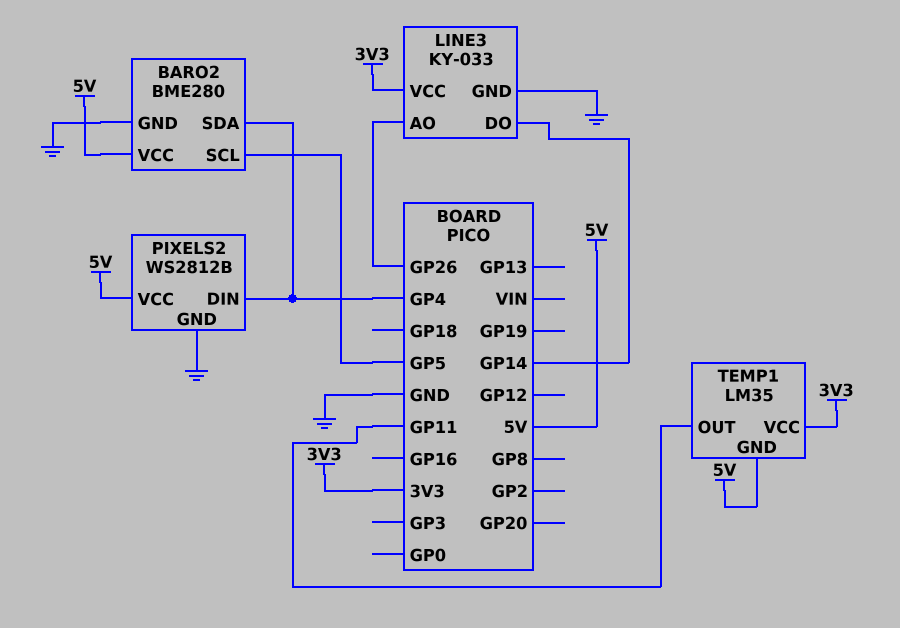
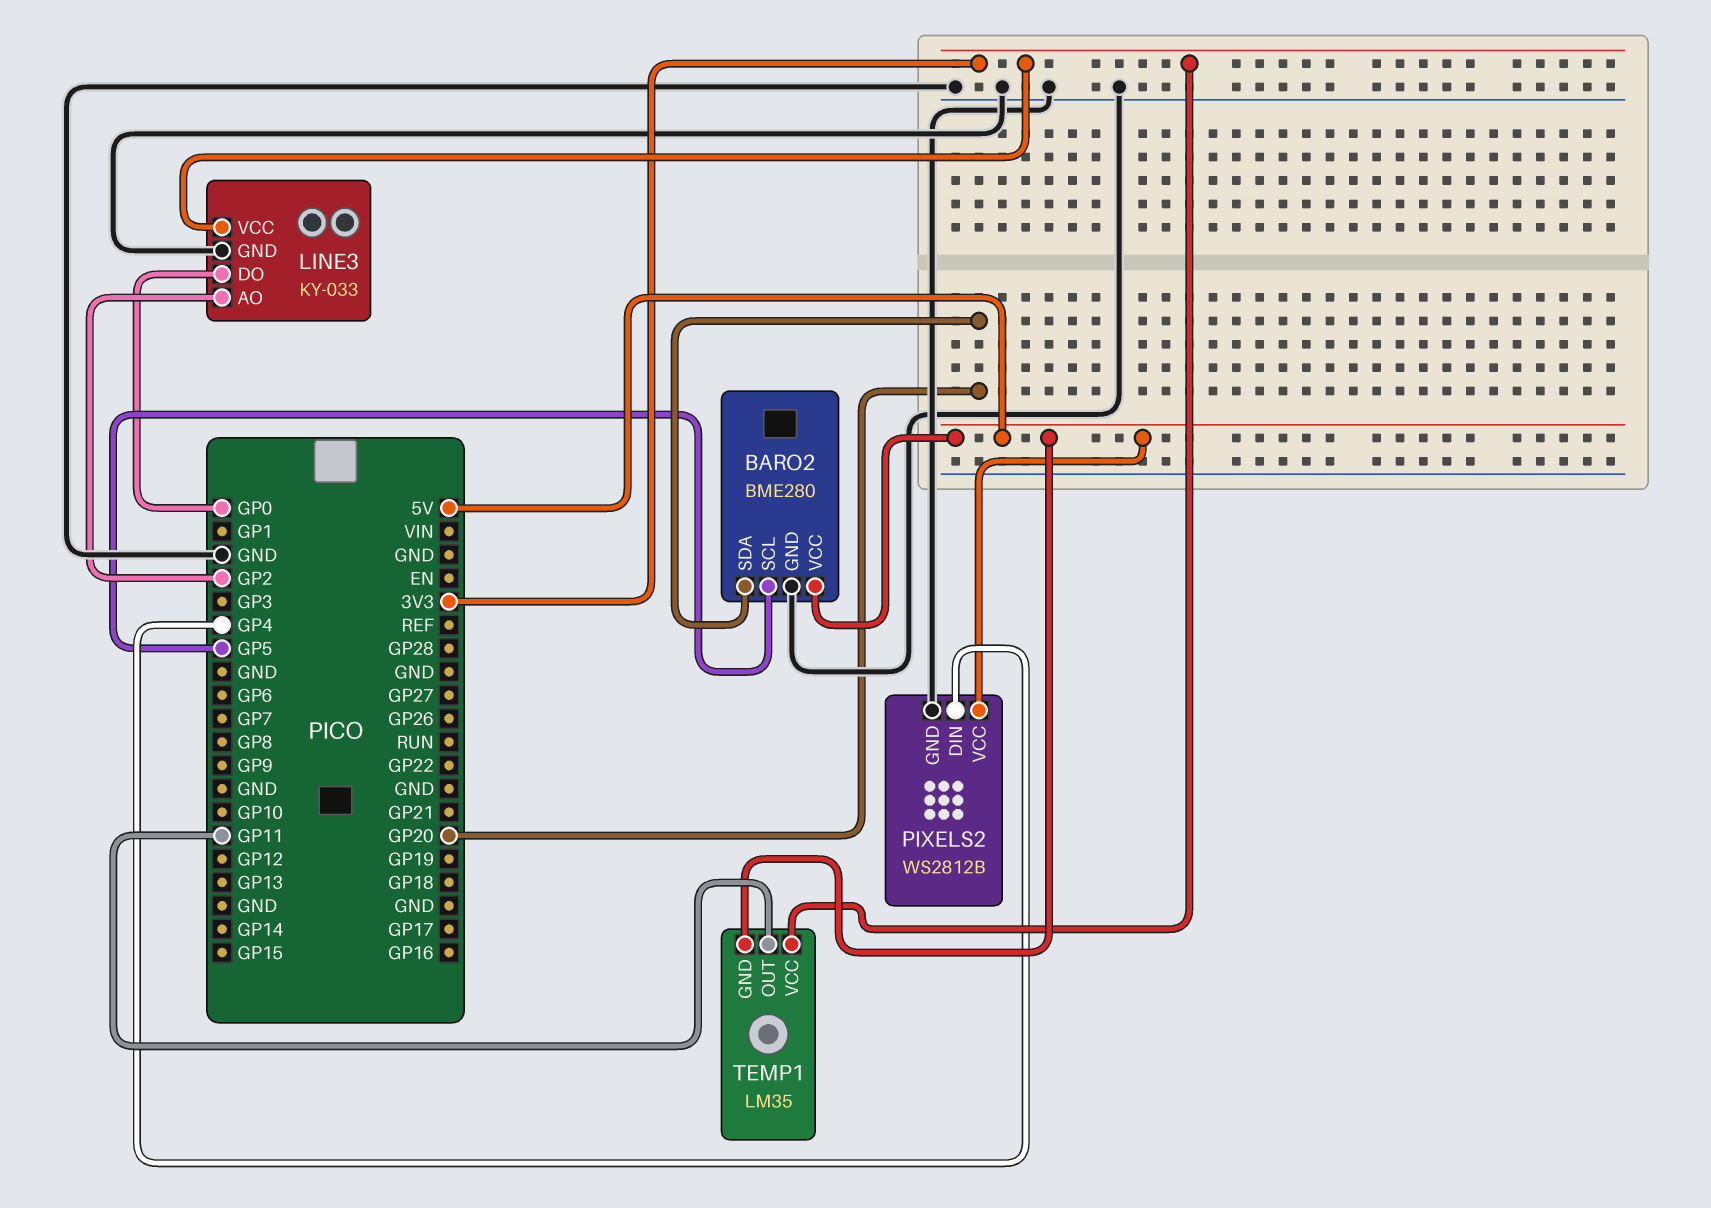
BARO2 pin SDA: GP4 -> GP20
LINE3 pin AO: GP26 -> GP2
LINE3 pin DO: GP14 -> GP0

